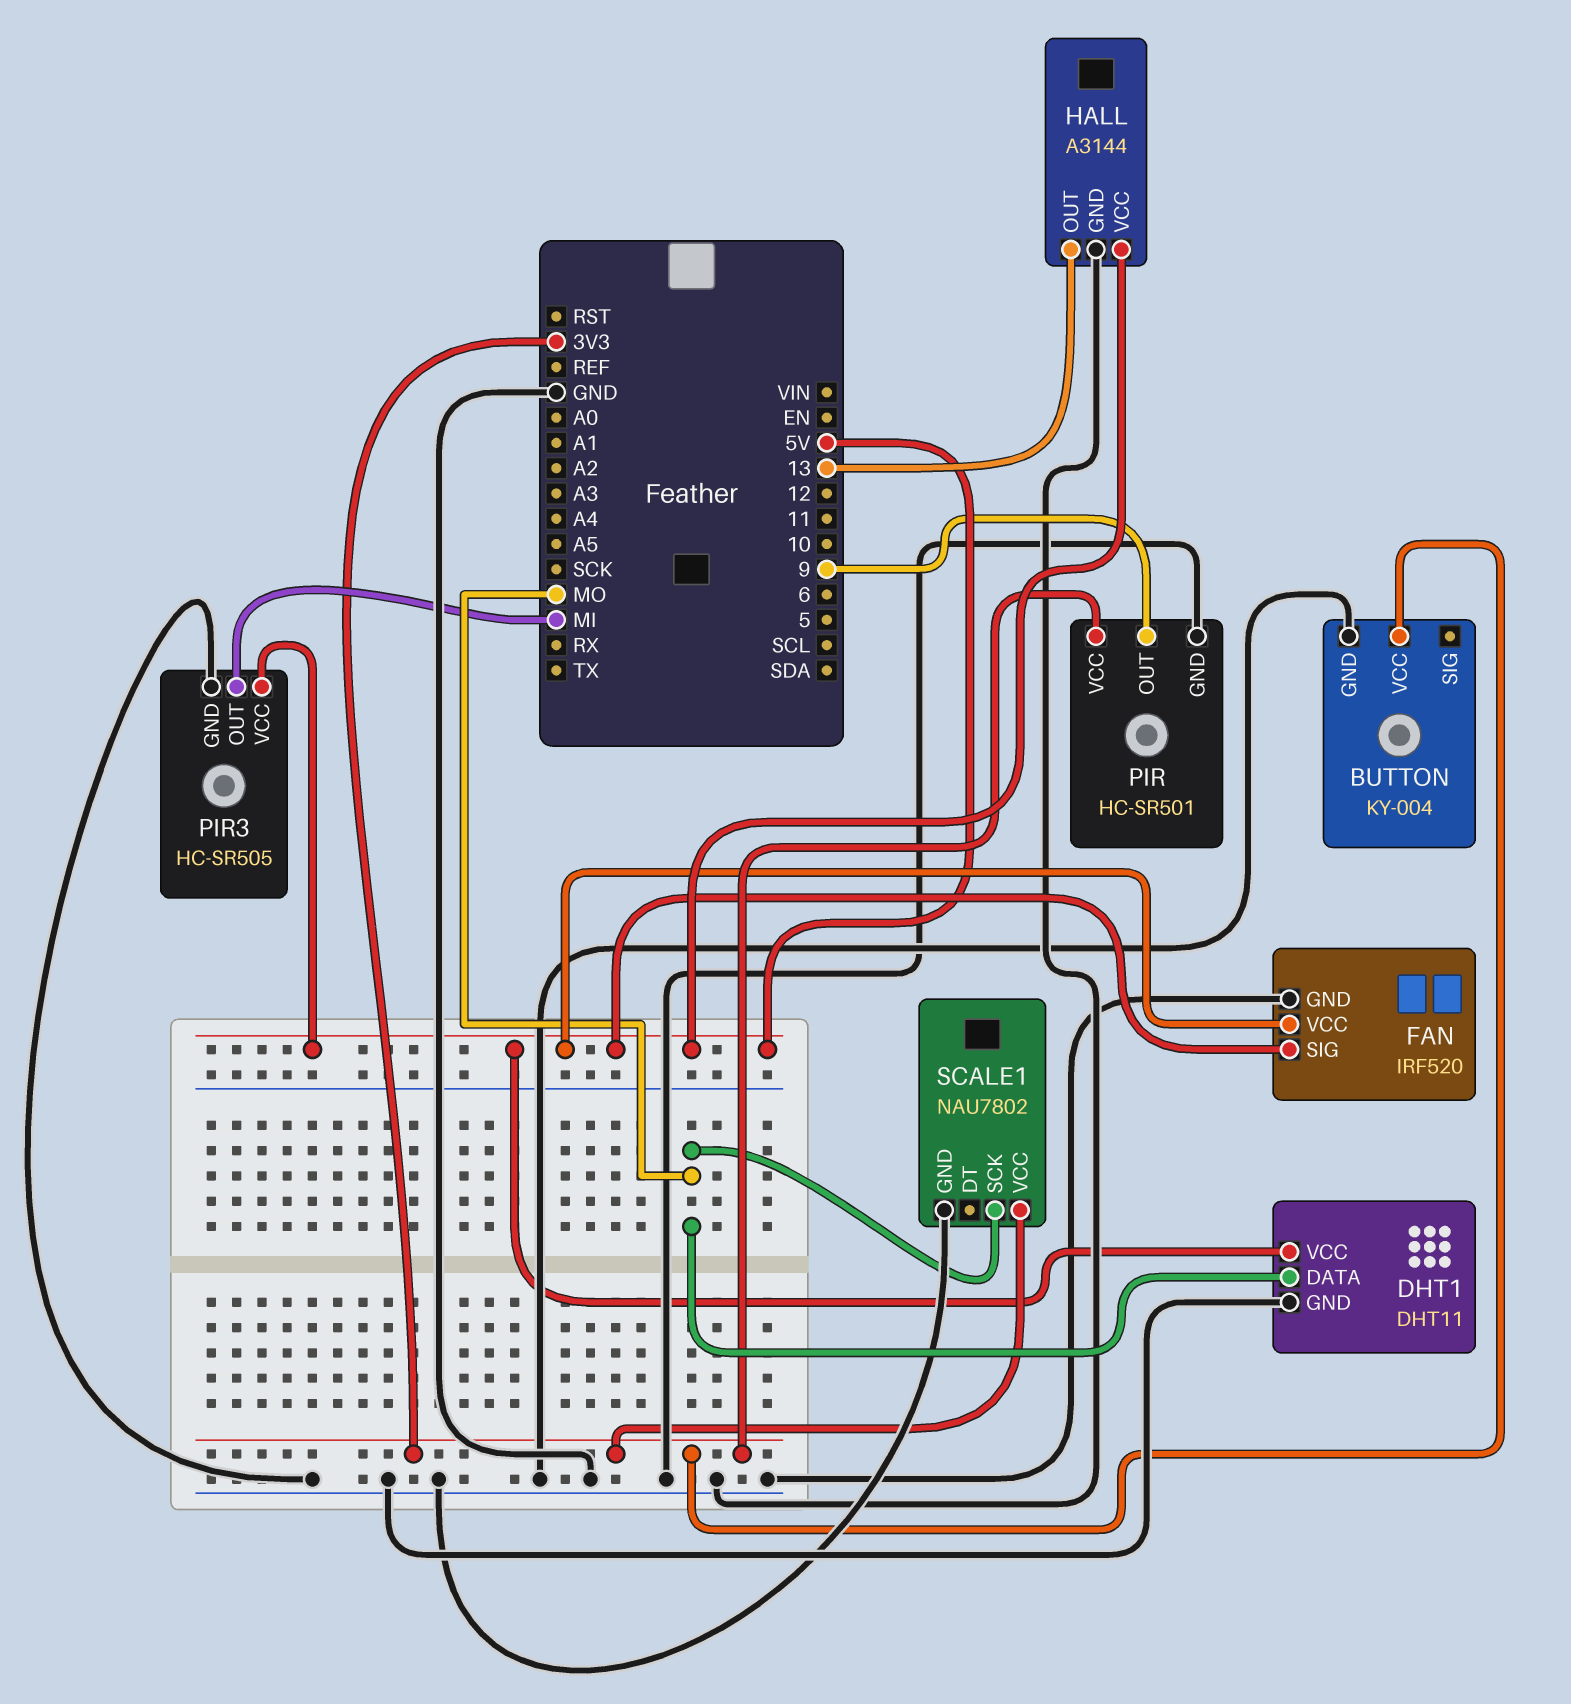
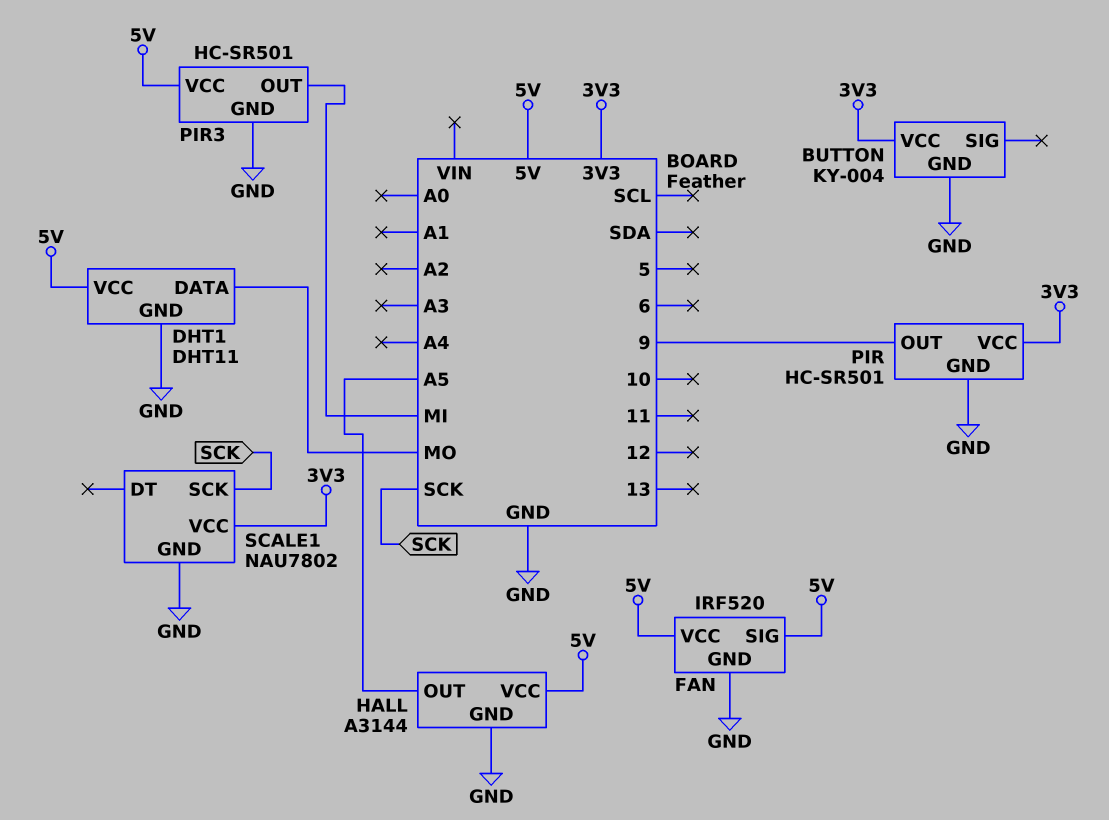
HALL pin OUT: 13 -> A5
PIR3: HC-SR505 -> HC-SR501
SCALE1 pin SCK: MO -> SCK

